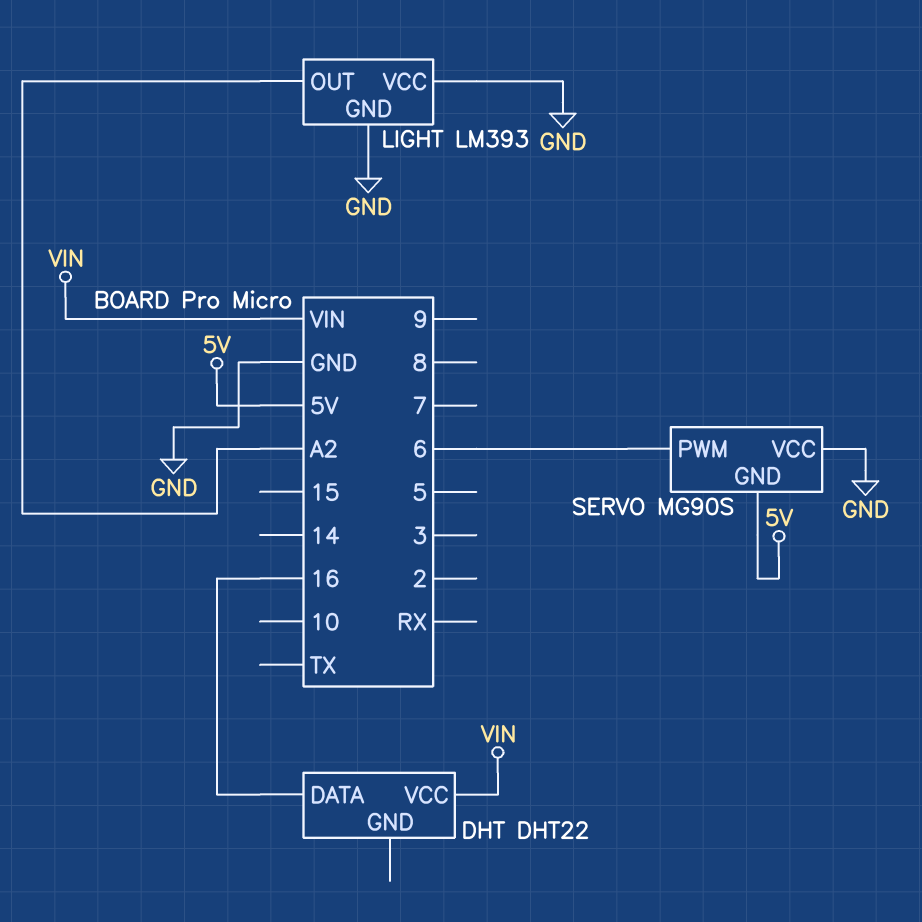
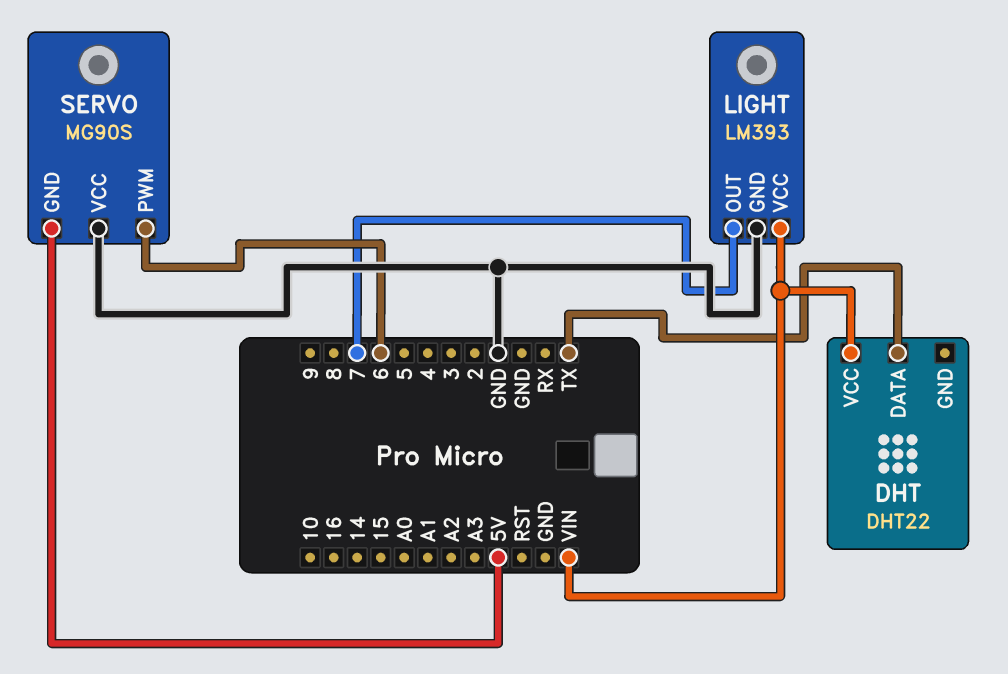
DHT pin DATA: 16 -> TX
LIGHT pin OUT: A2 -> 7
LIGHT pin VCC: GND -> VIN

